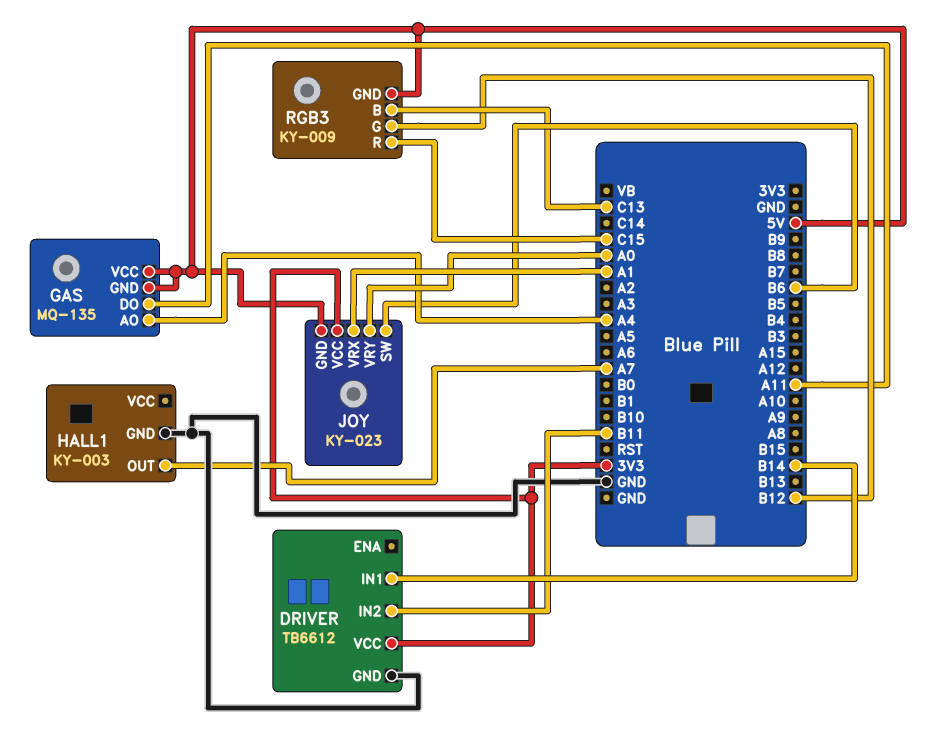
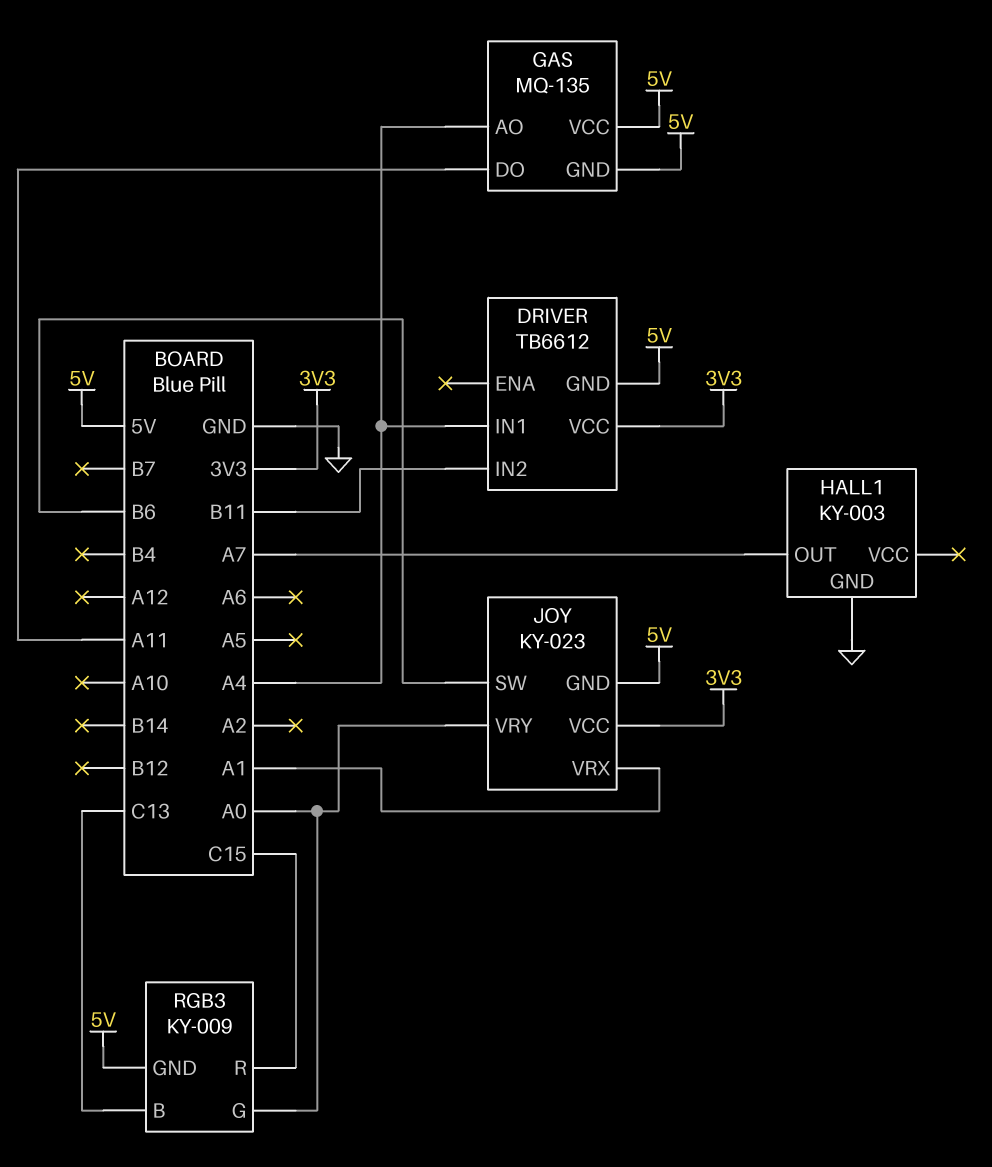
DRIVER pin GND: GND -> 5V
DRIVER pin IN1: B14 -> A4
RGB3 pin G: B12 -> A0

